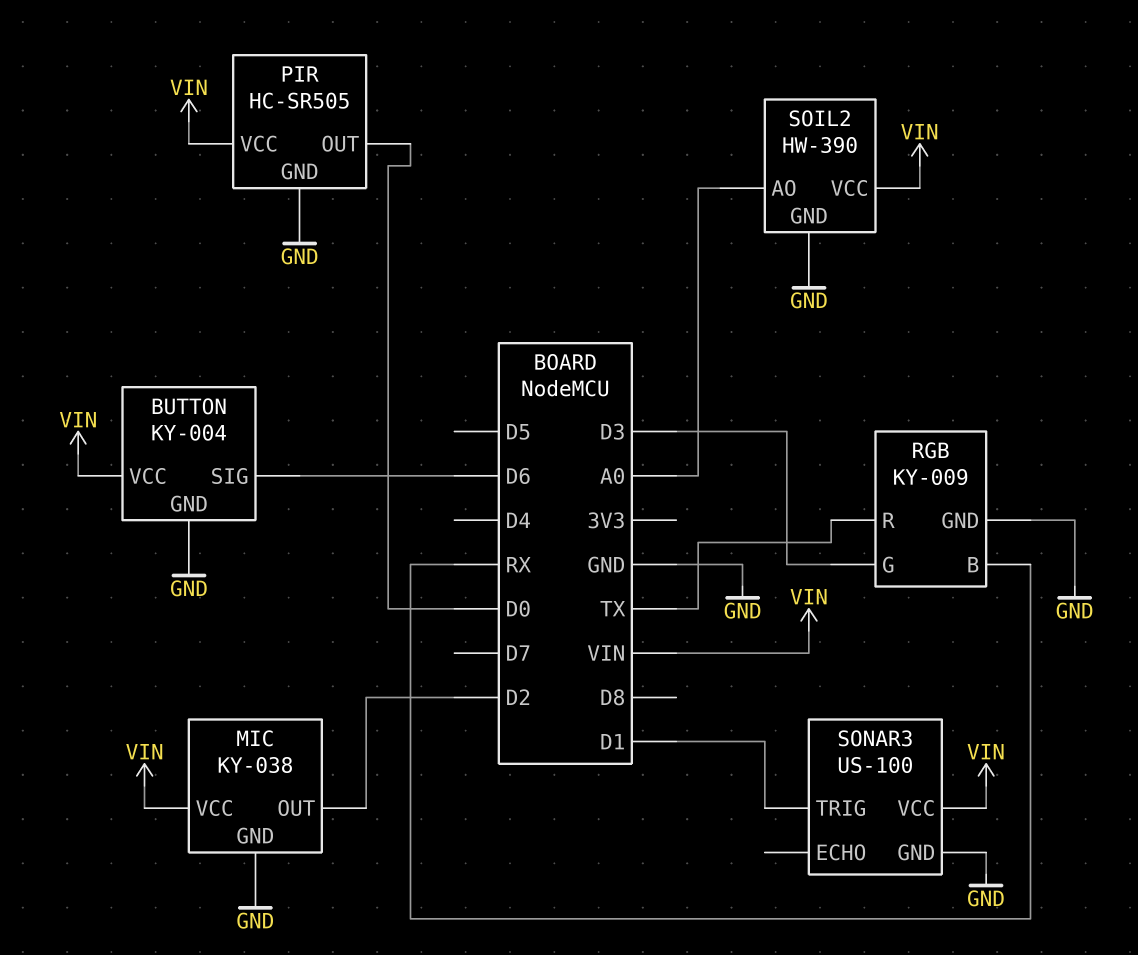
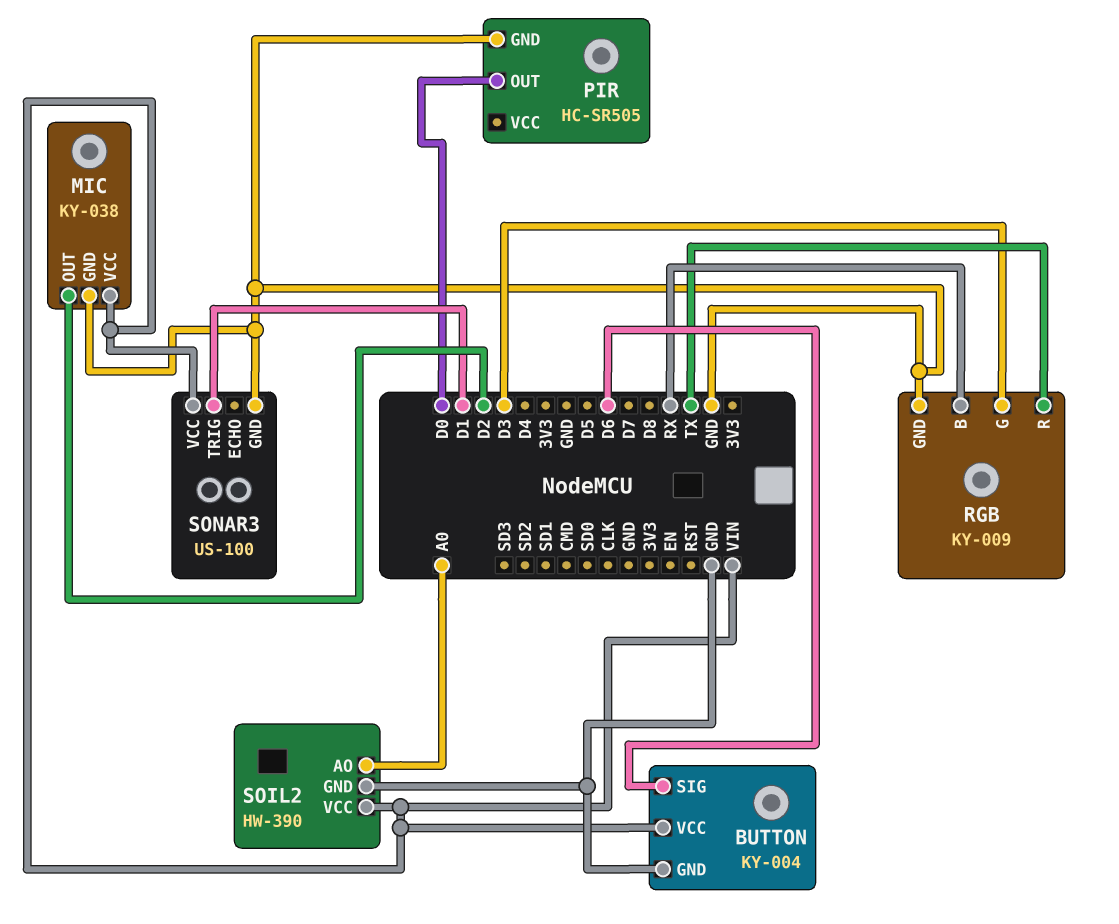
PIR pin VCC: VIN -> none

